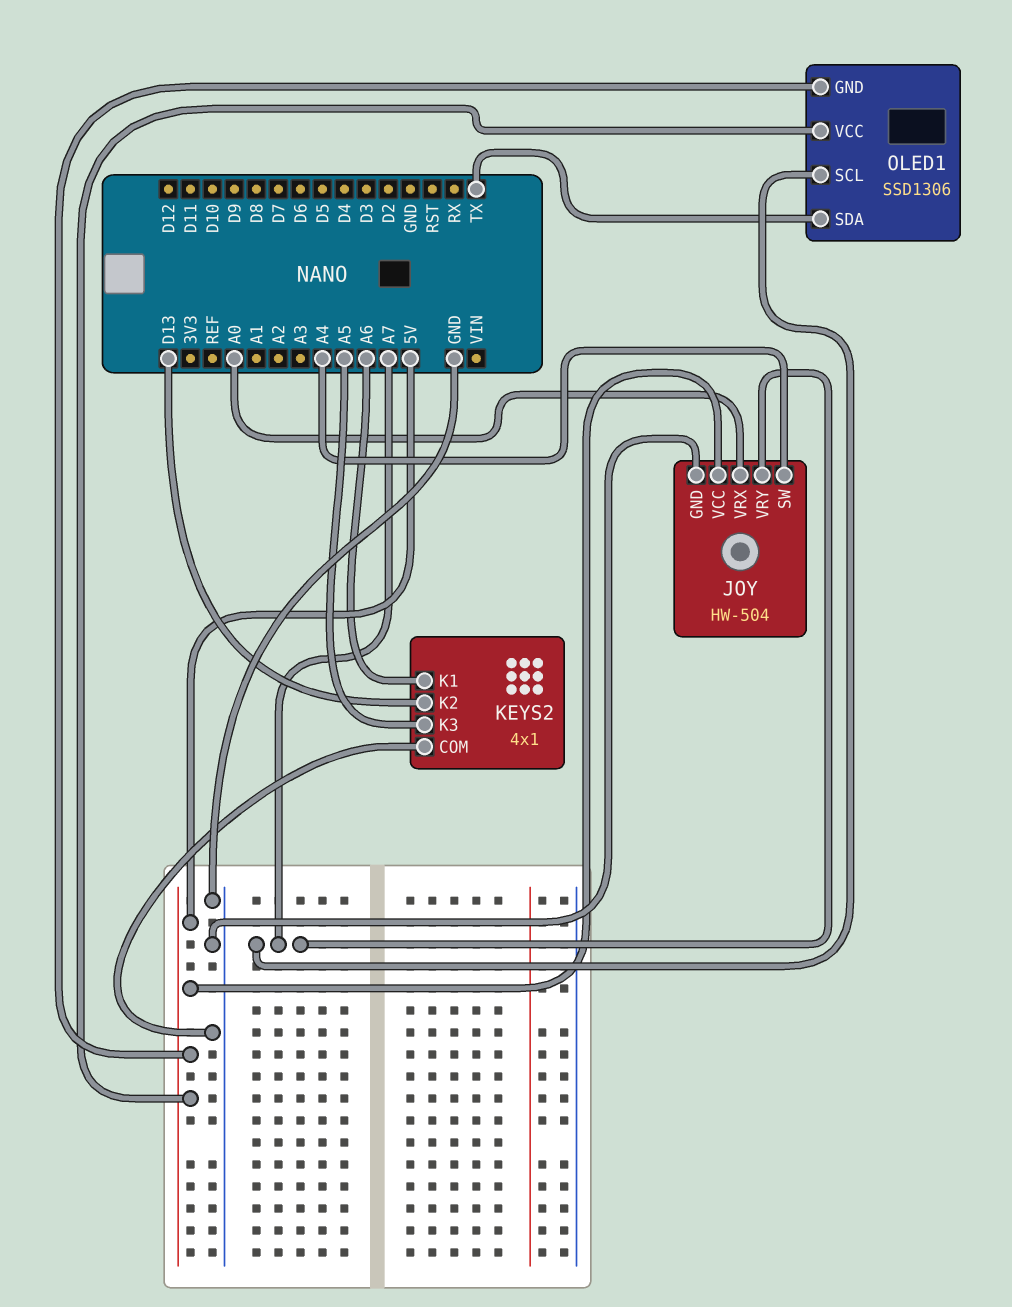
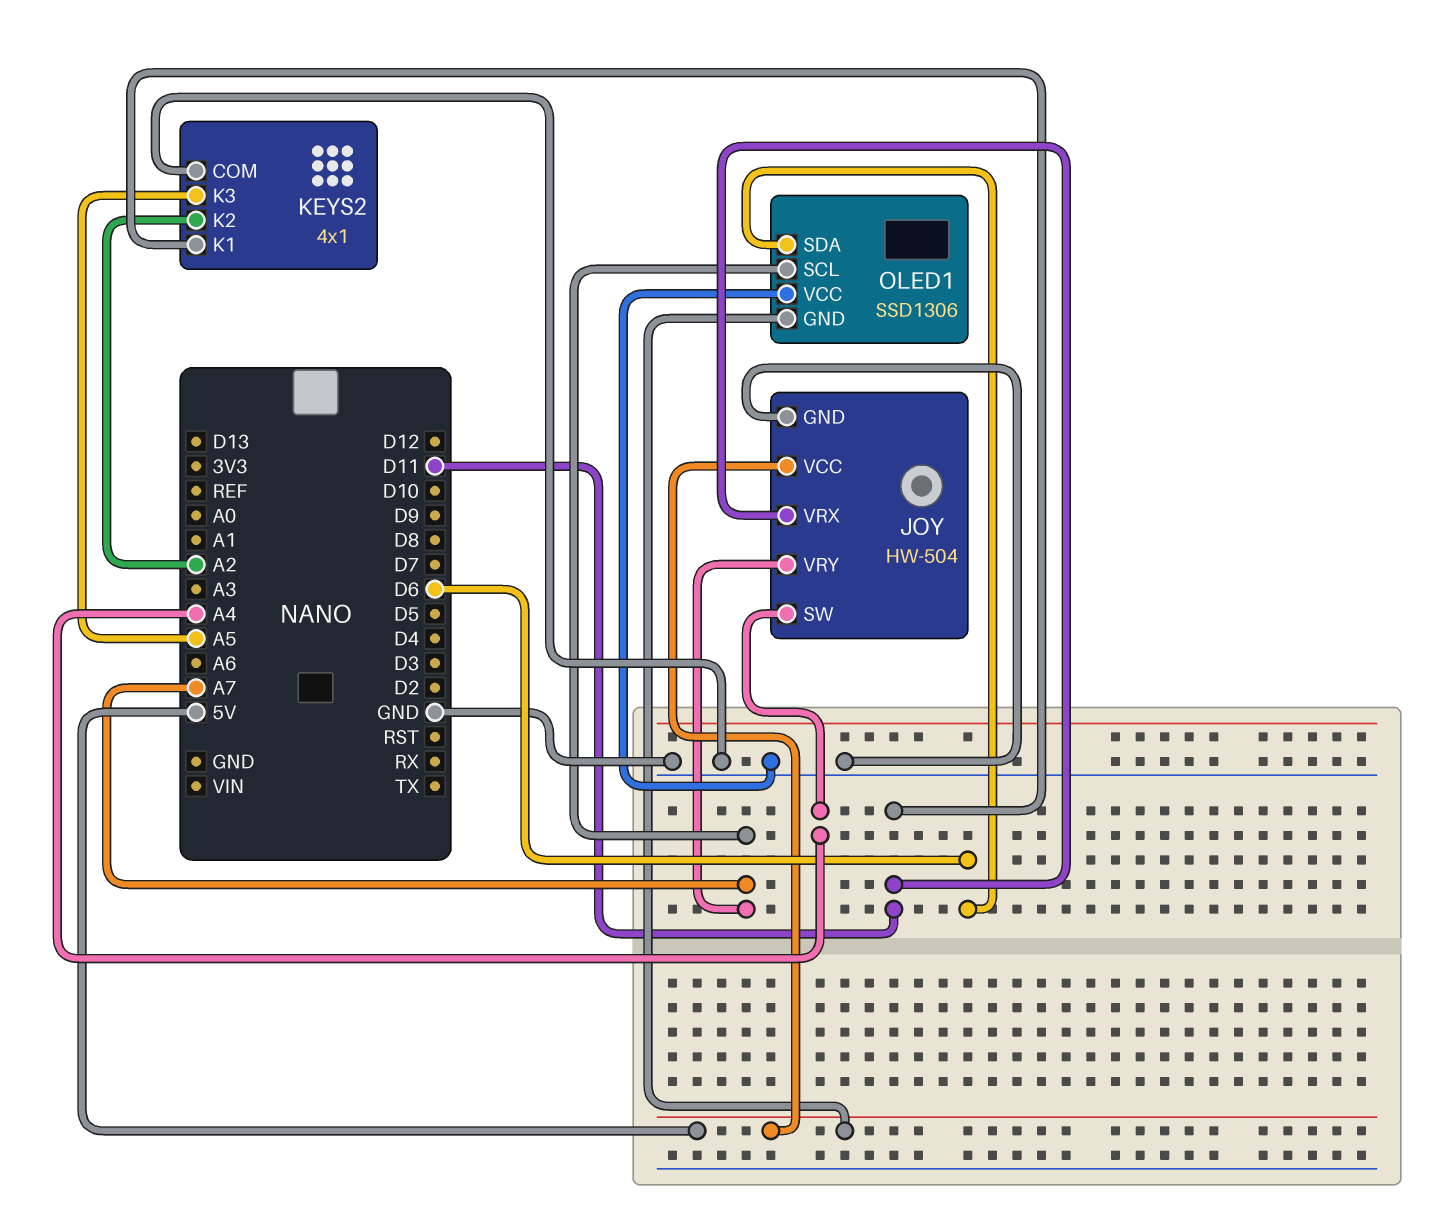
JOY pin VRX: A0 -> D11
KEYS2 pin K1: A6 -> D11
KEYS2 pin K2: D13 -> A2
OLED1 pin SDA: TX -> D6
OLED1 pin VCC: 5V -> GND

